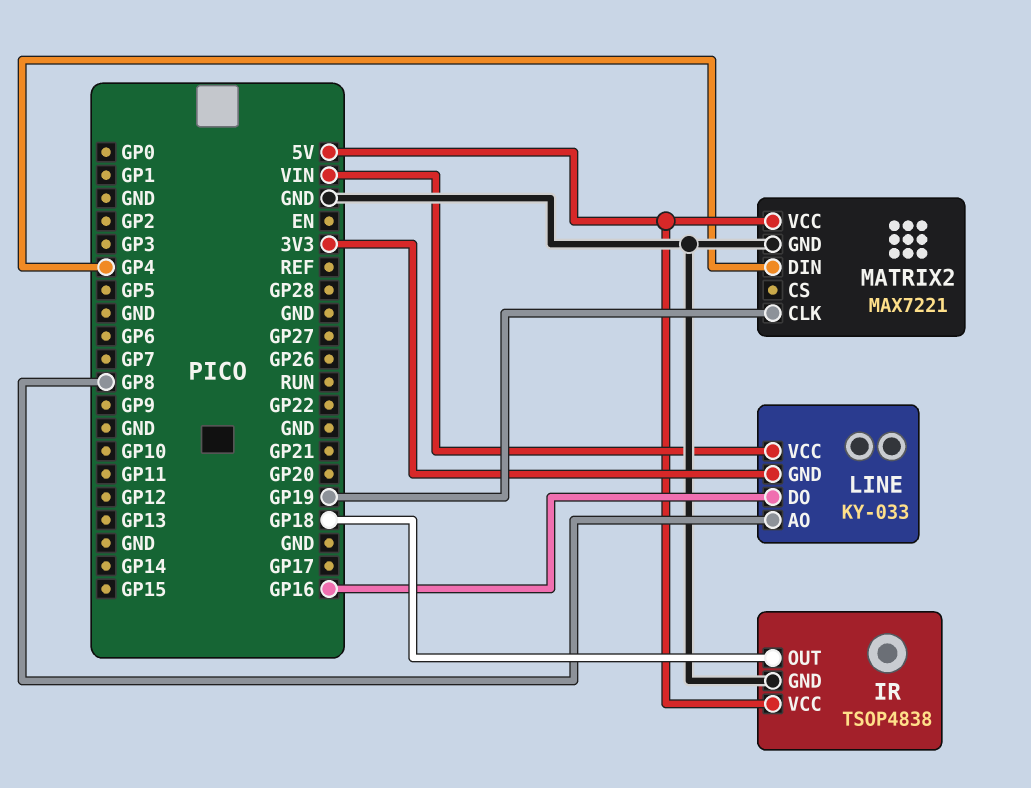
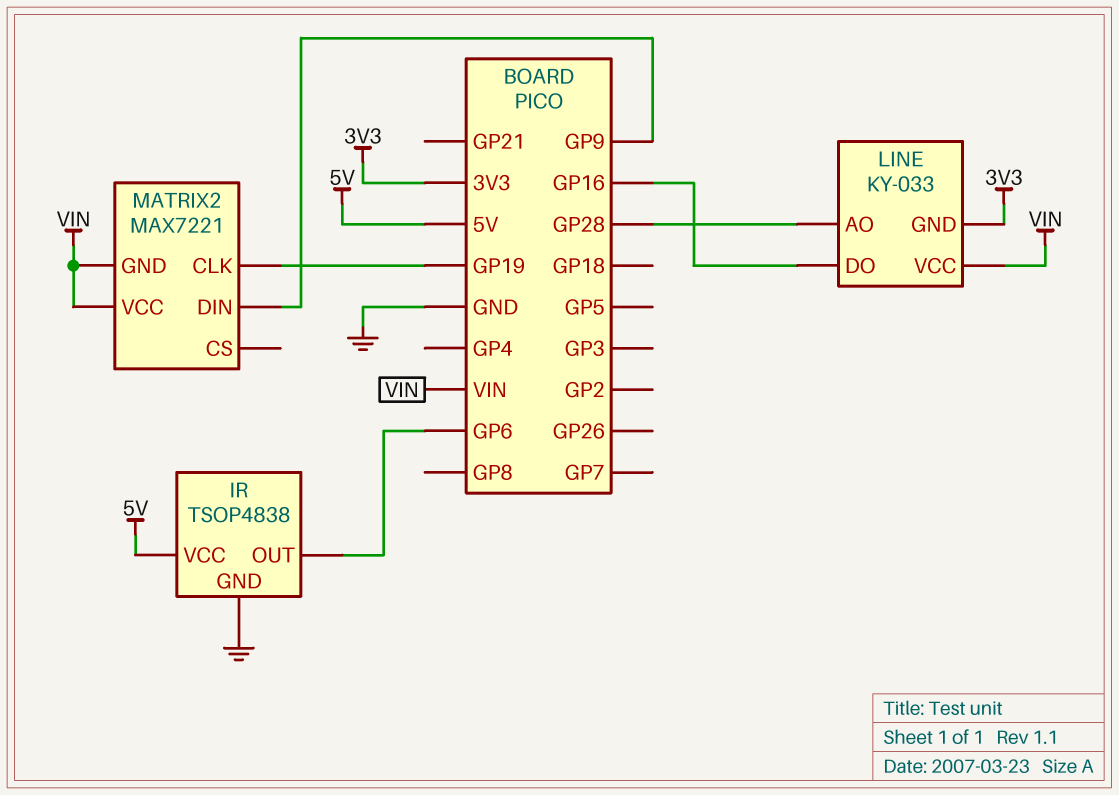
IR pin OUT: GP18 -> GP6
LINE pin AO: GP8 -> GP28
MATRIX2 pin DIN: GP4 -> GP9
MATRIX2 pin GND: GND -> VIN
MATRIX2 pin VCC: 5V -> VIN

